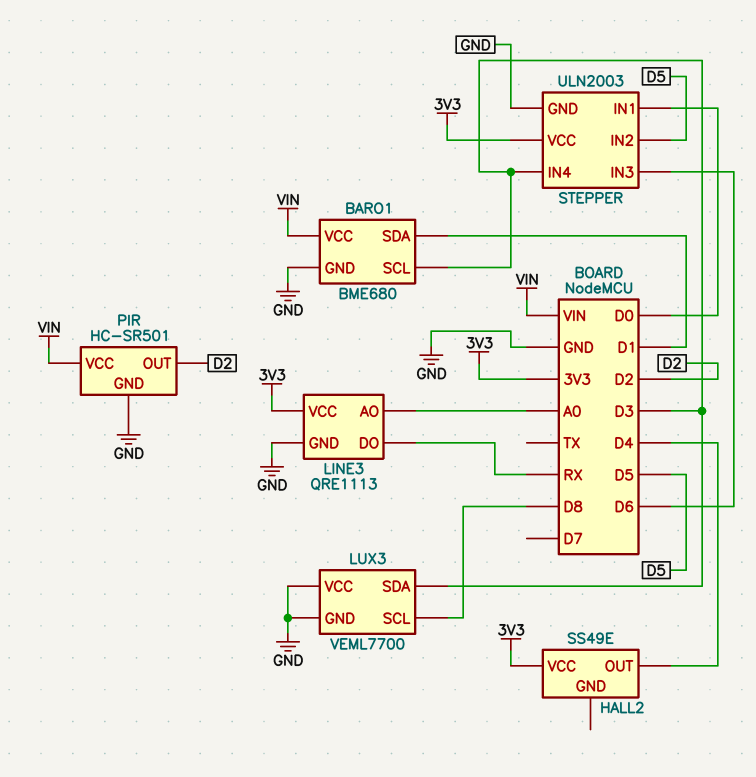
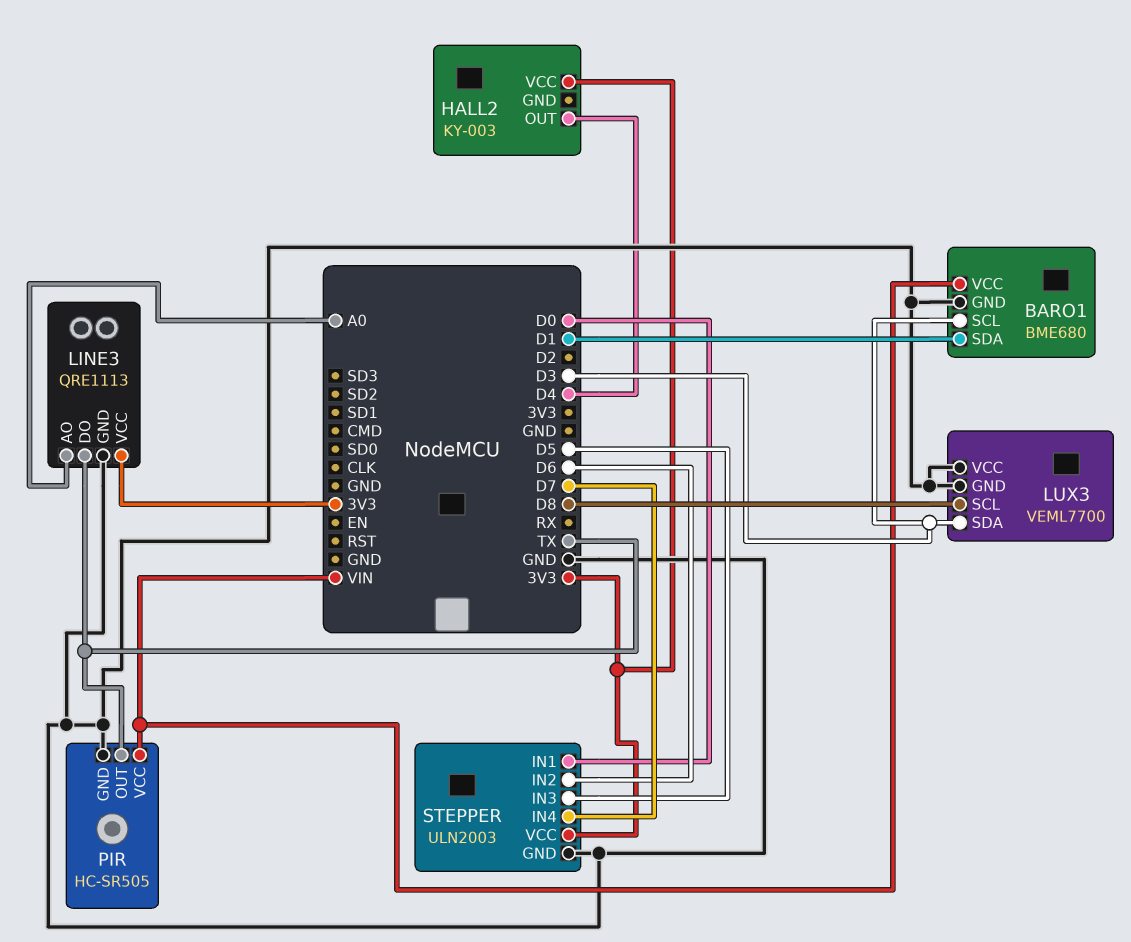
HALL2: SS49E -> KY-003
LINE3 pin DO: RX -> TX
PIR: HC-SR501 -> HC-SR505
PIR pin OUT: D2 -> TX
STEPPER pin IN2: D5 -> D6
STEPPER pin IN3: D6 -> D5
STEPPER pin IN4: D3 -> D7

